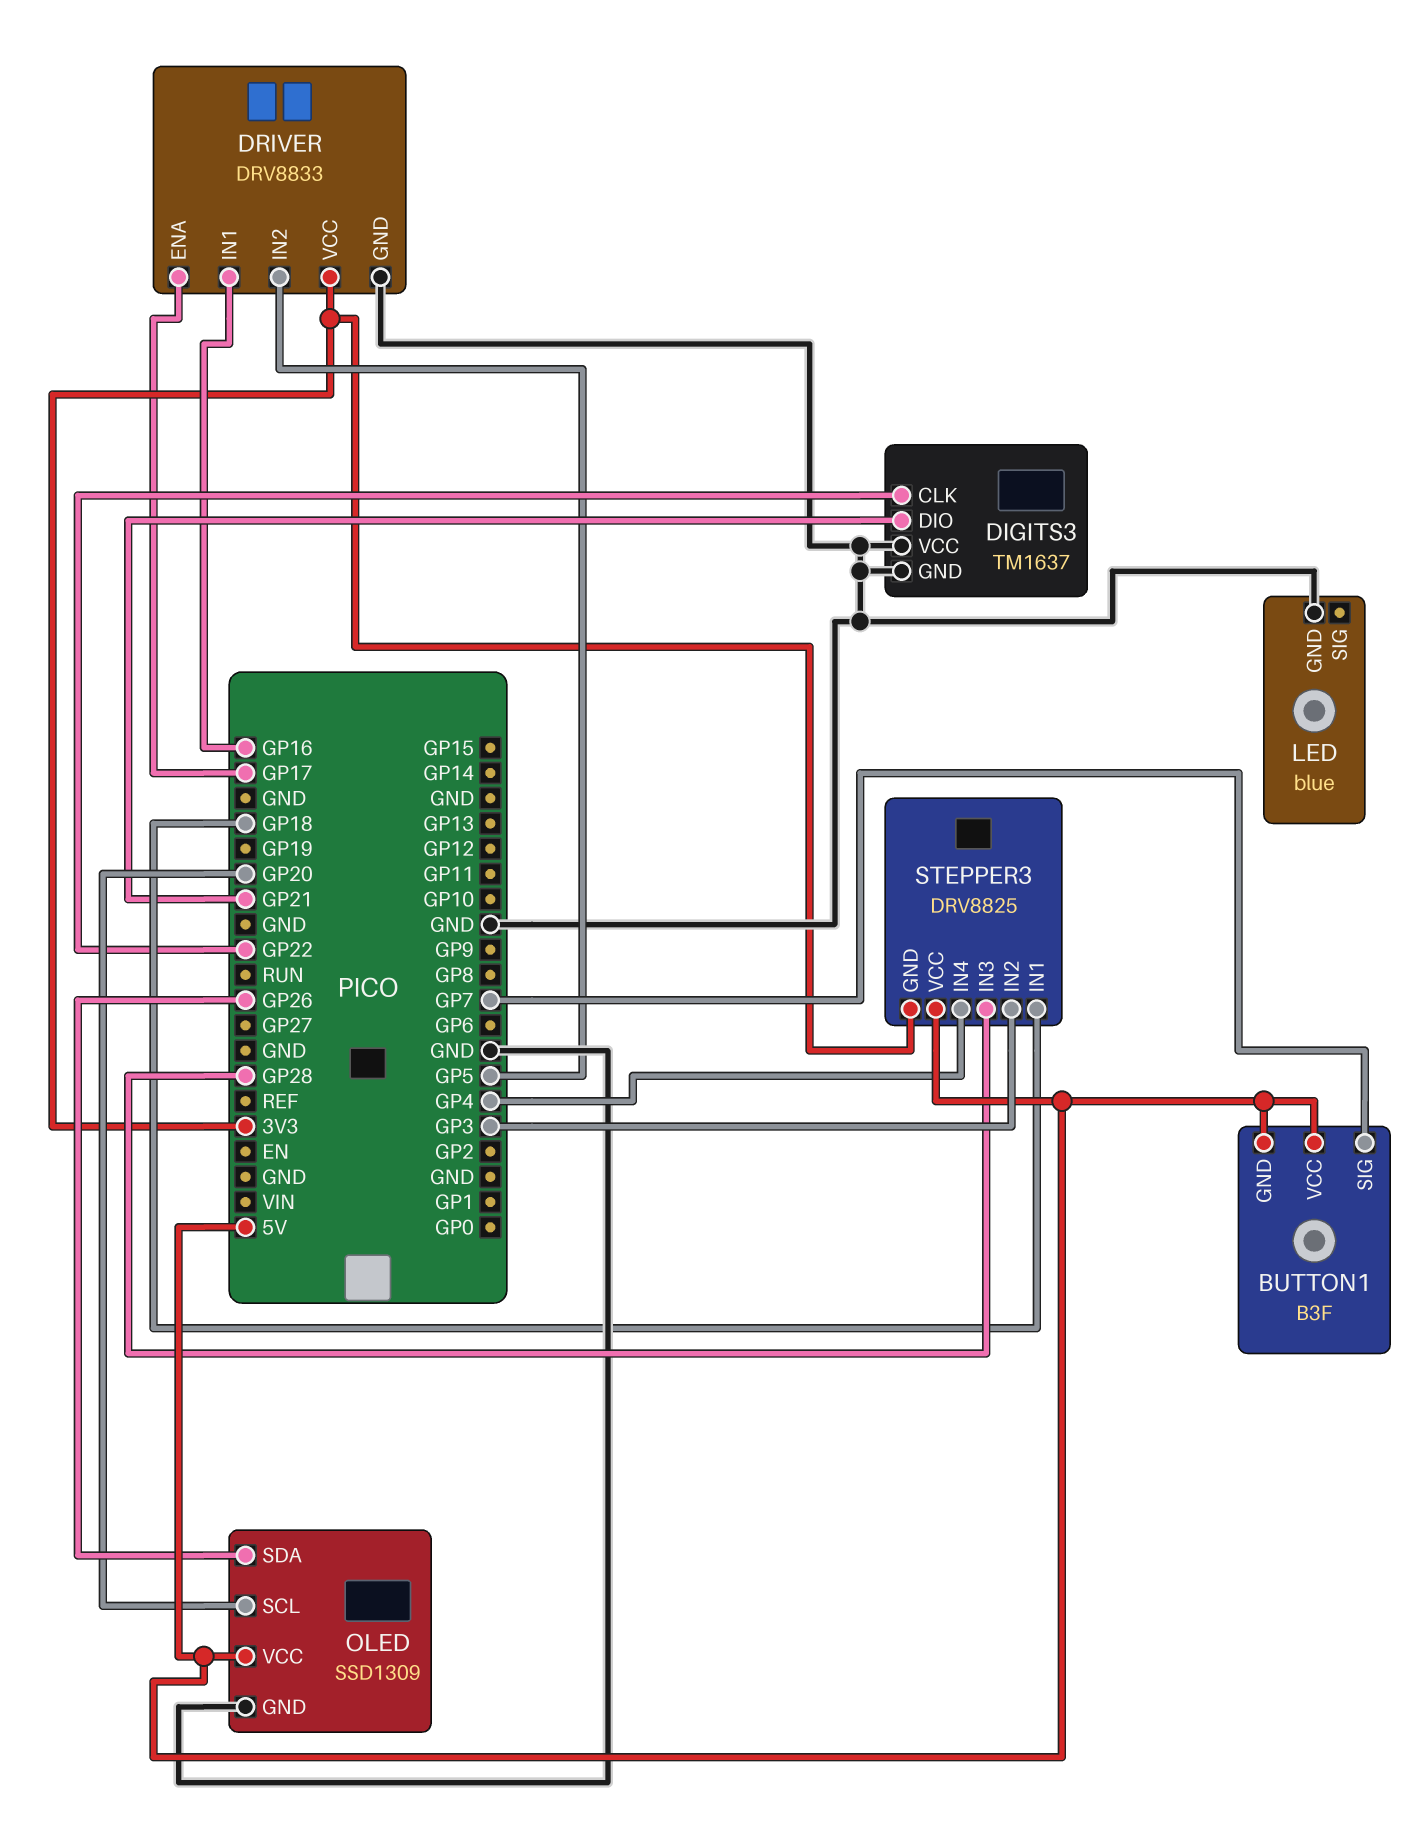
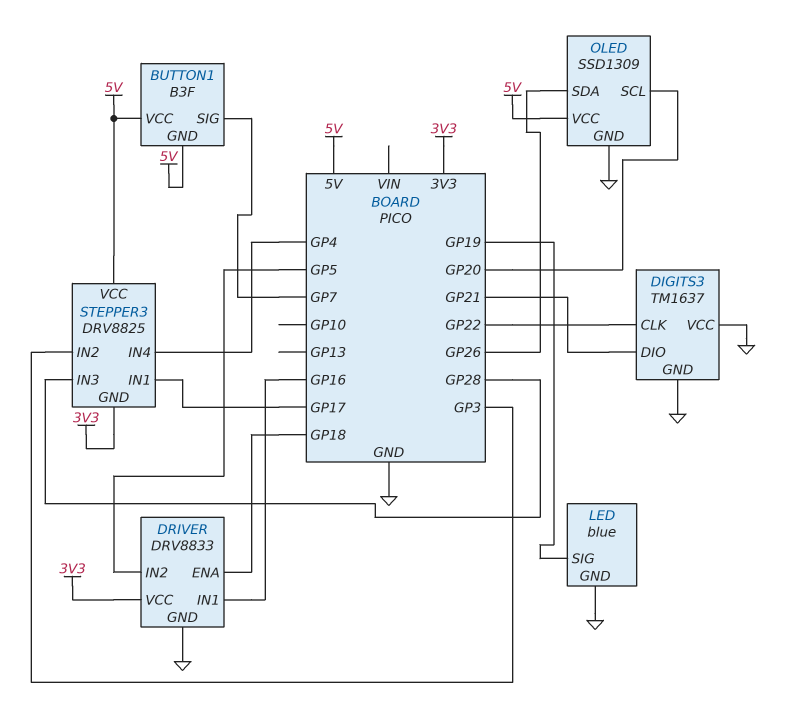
DRIVER pin ENA: GP17 -> GP18
LED pin SIG: none -> GP19
STEPPER3 pin IN1: GP18 -> GP17

